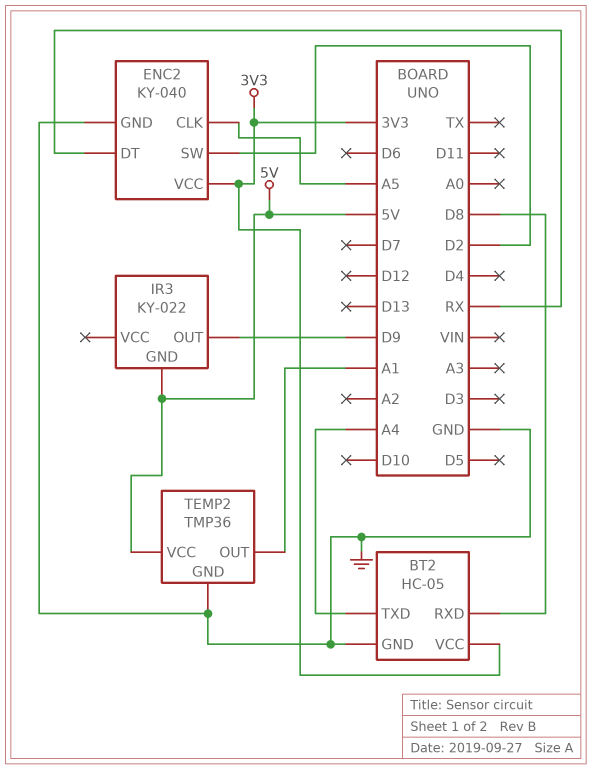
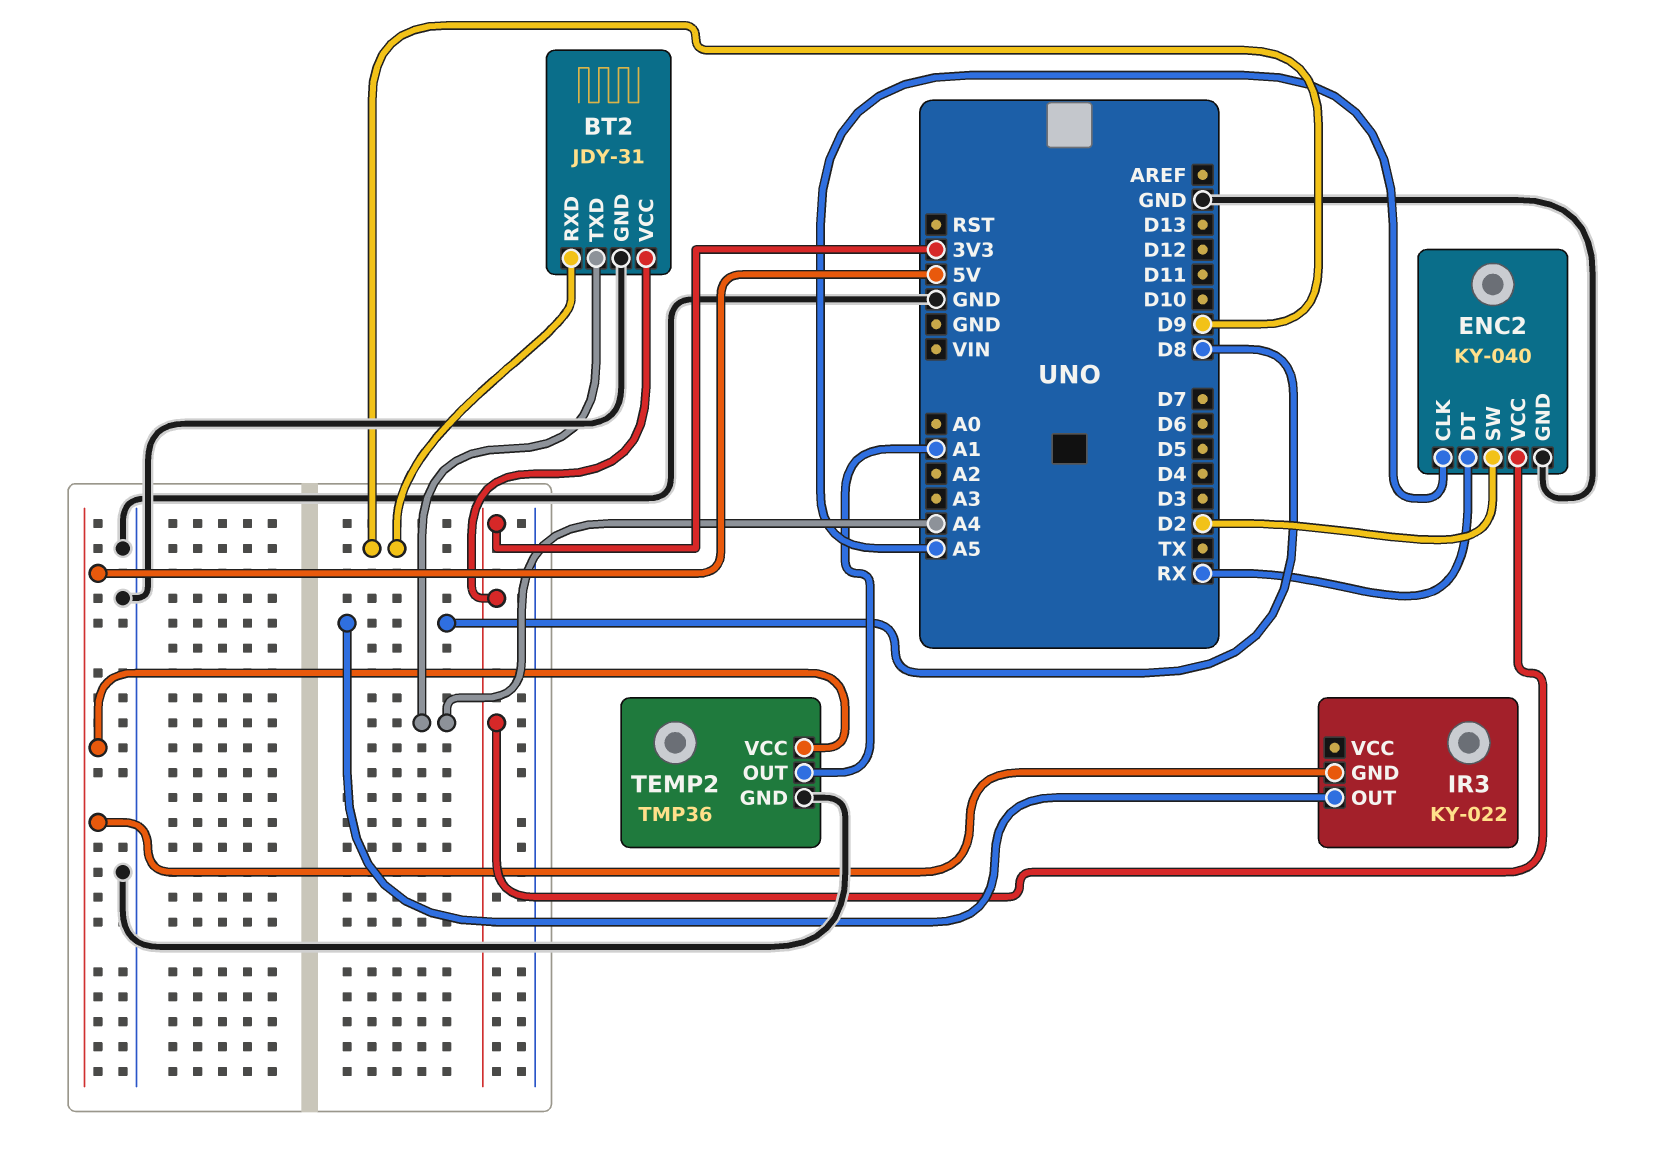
BT2: HC-05 -> JDY-31
BT2 pin RXD: D8 -> D9
IR3 pin OUT: D9 -> D8

